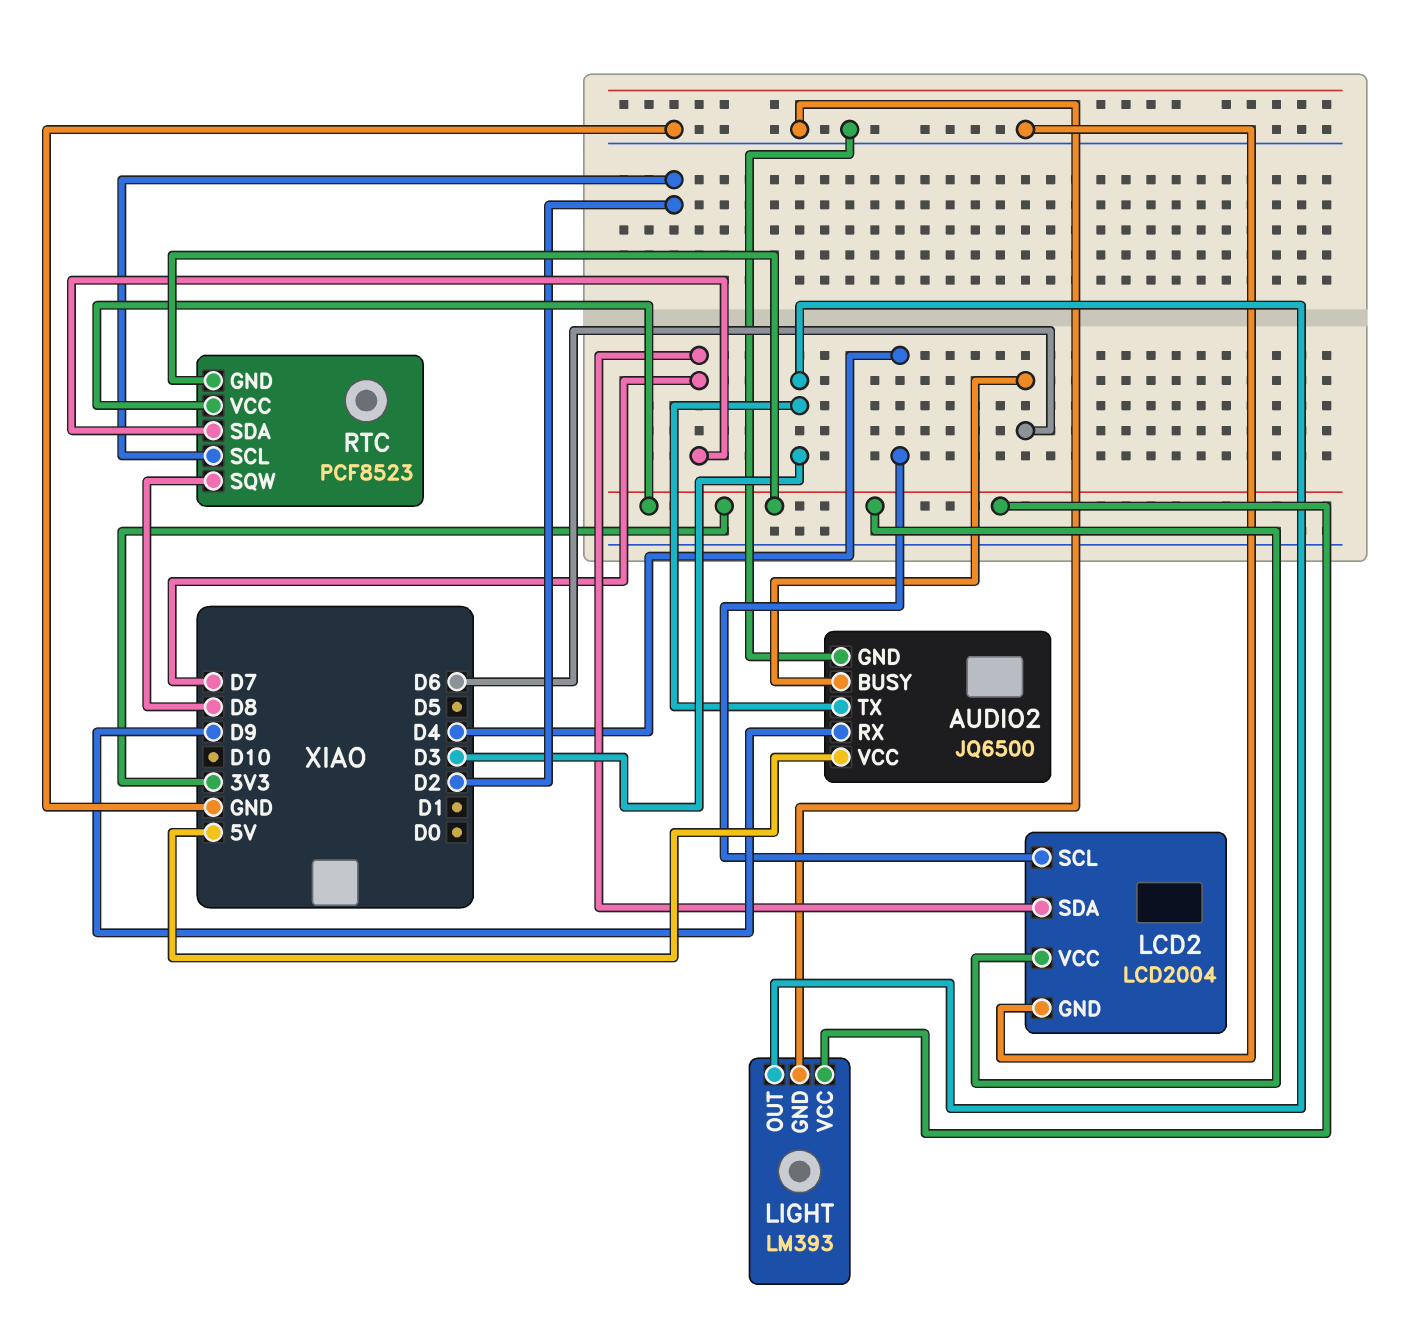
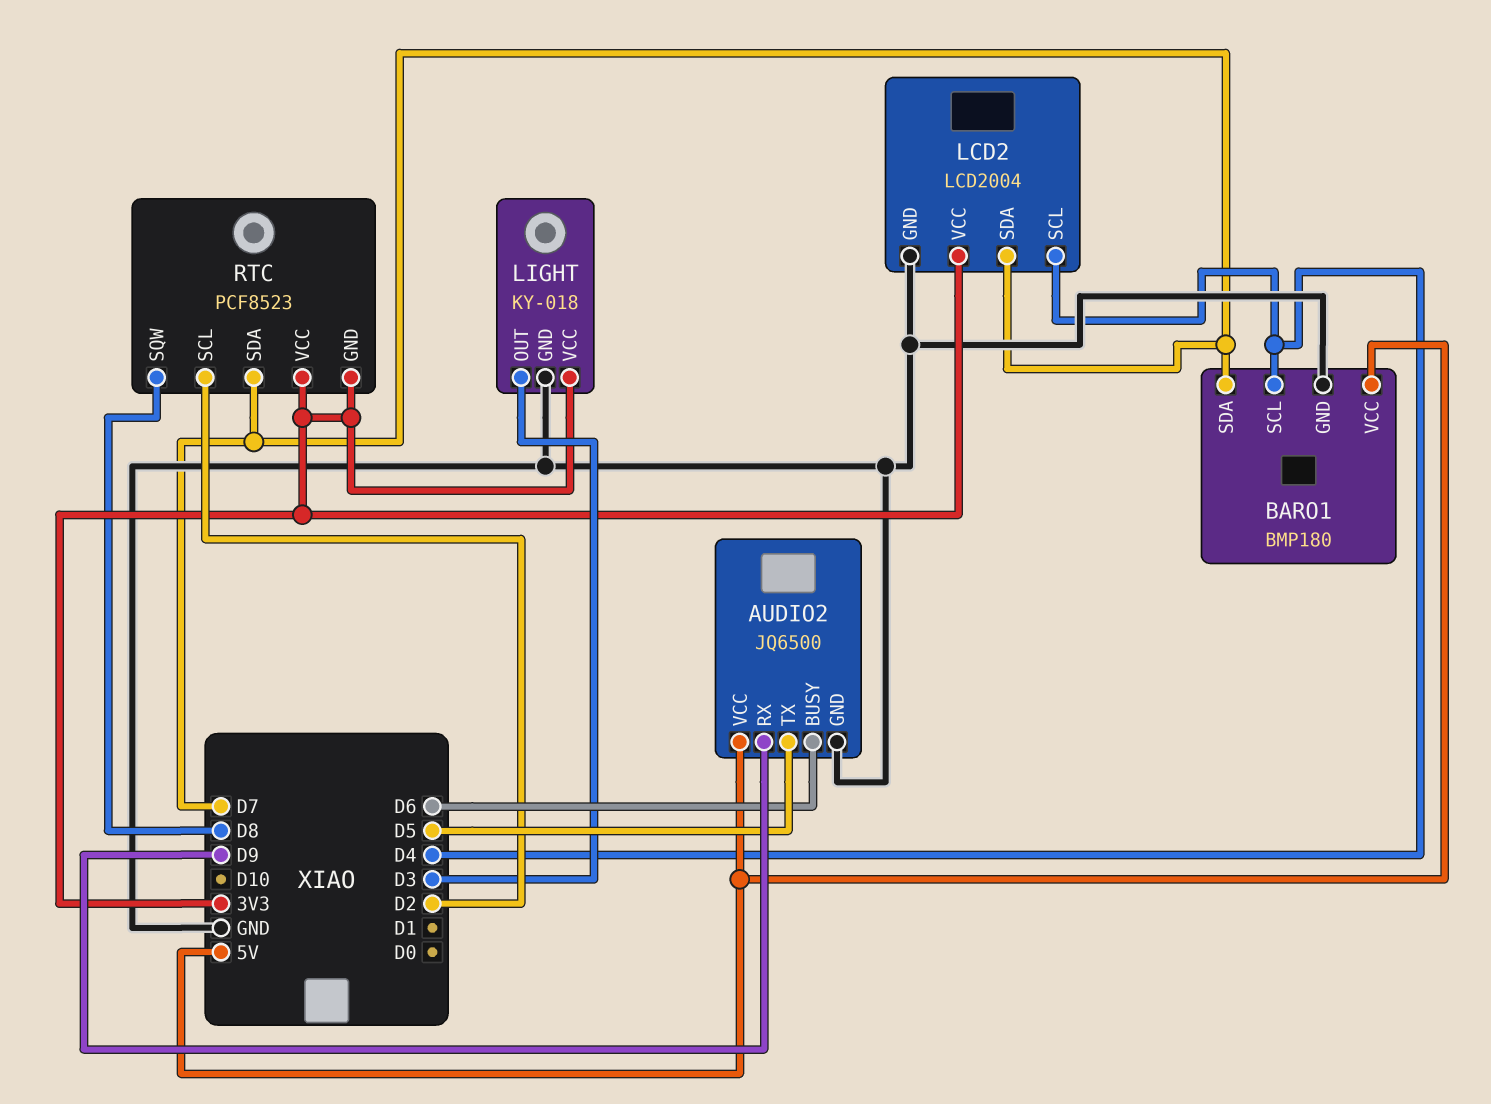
AUDIO2 pin TX: D3 -> D5
BARO1: none -> BMP180
BARO1 pin GND: none -> GND
BARO1 pin SCL: none -> D4
BARO1 pin SDA: none -> D7
BARO1 pin VCC: none -> 5V
LIGHT: LM393 -> KY-018

